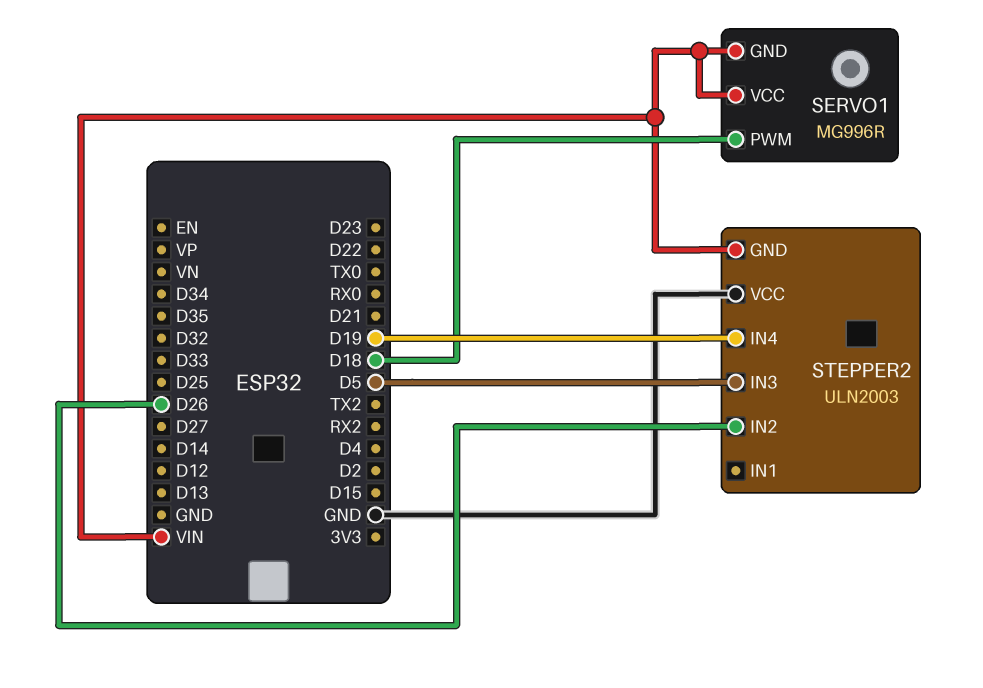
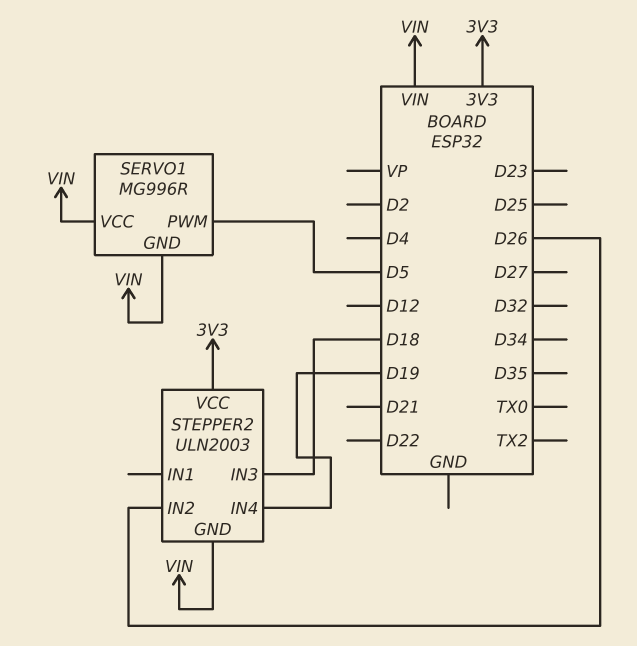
SERVO1 pin PWM: D18 -> D5
STEPPER2 pin IN3: D5 -> D18
STEPPER2 pin VCC: GND -> 3V3

